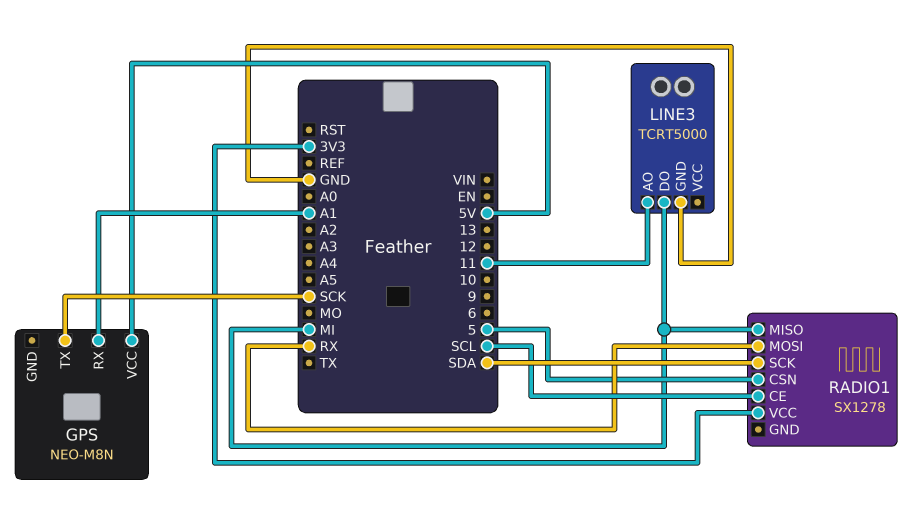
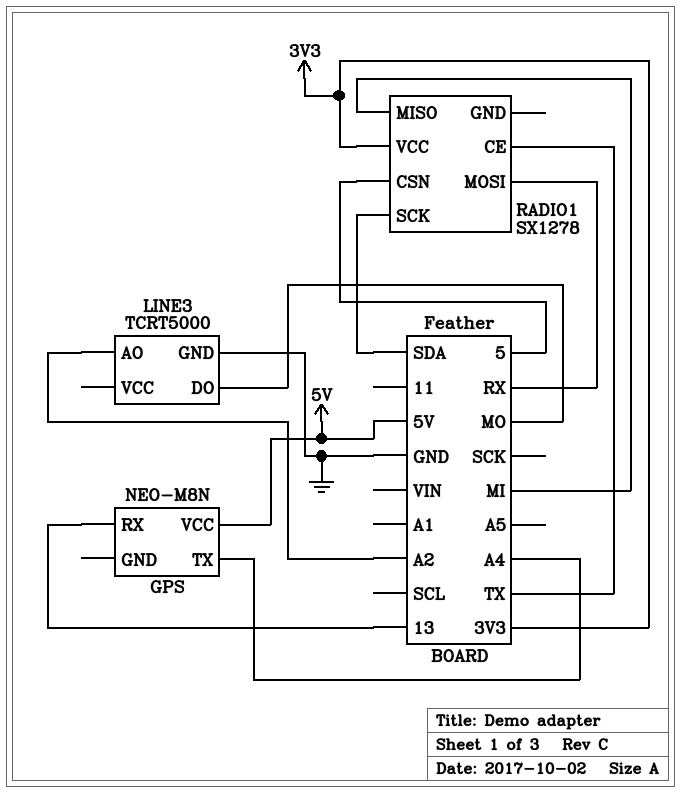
GPS pin RX: A1 -> 13
GPS pin TX: SCK -> A4
LINE3 pin AO: 11 -> A2
LINE3 pin DO: MI -> MO
RADIO1 pin CE: SCL -> TX

